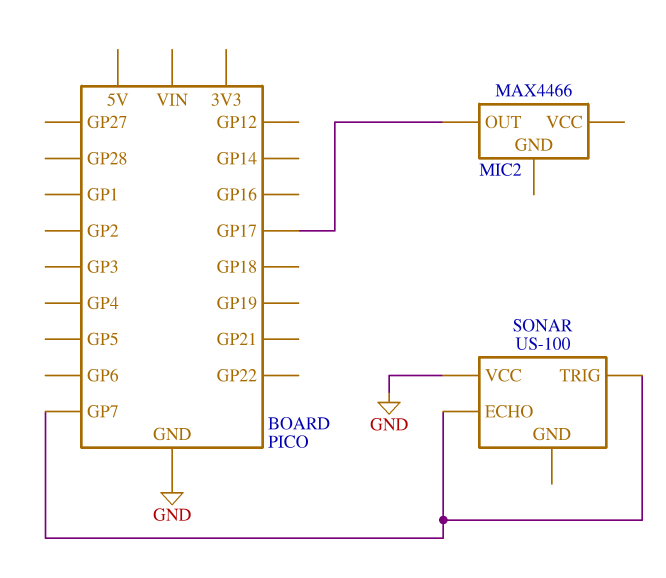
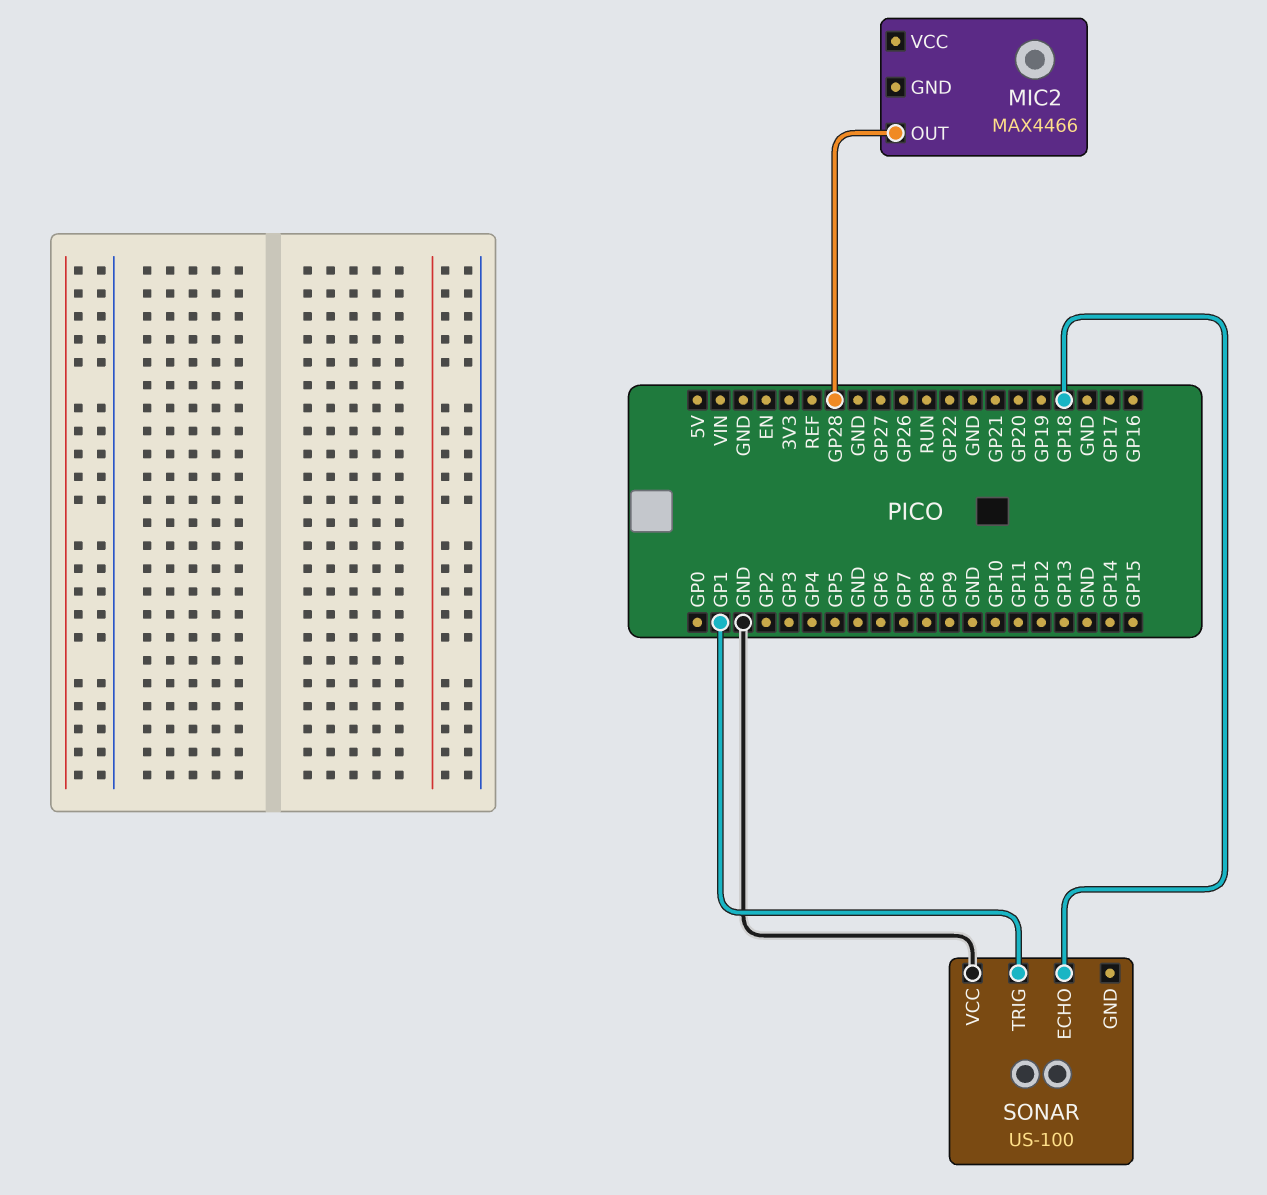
MIC2 pin OUT: GP17 -> GP28
SONAR pin ECHO: GP7 -> GP18
SONAR pin TRIG: GP7 -> GP1

